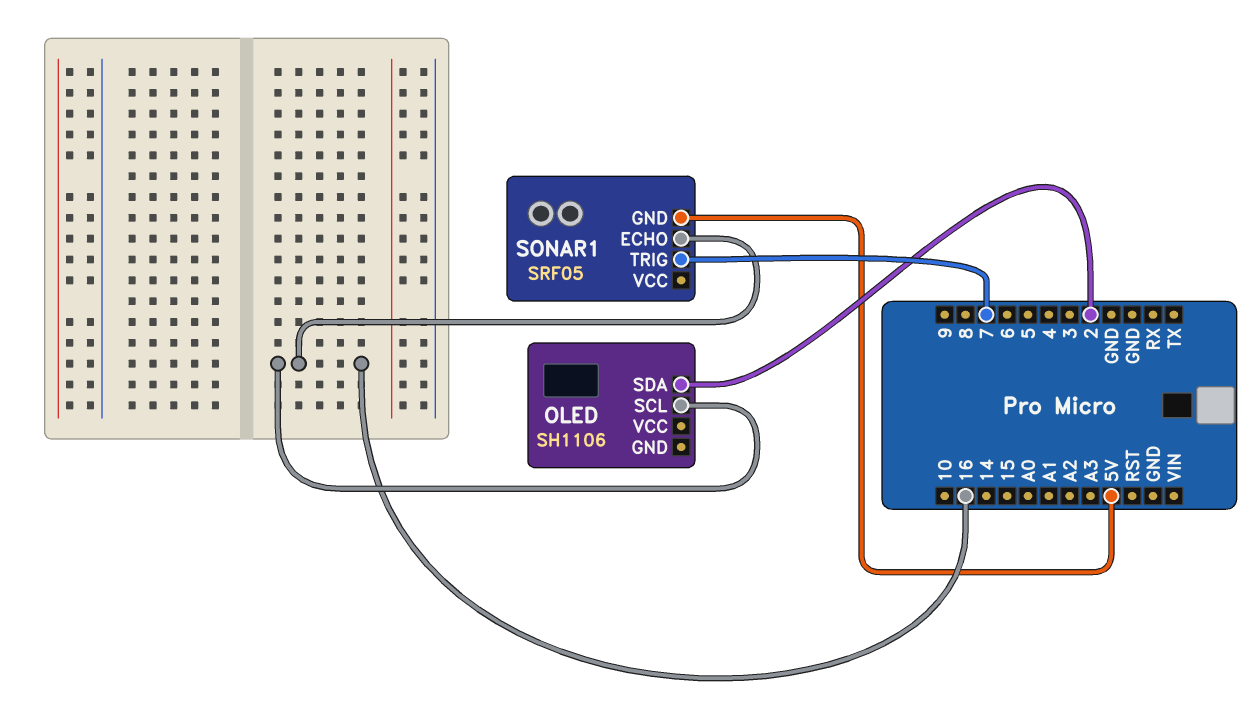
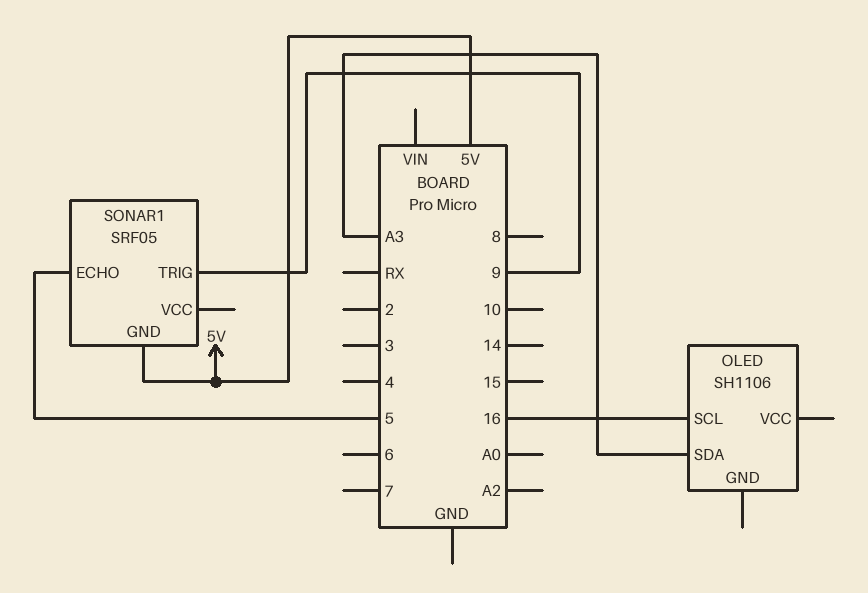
OLED pin SDA: 2 -> A3
SONAR1 pin ECHO: 16 -> 5
SONAR1 pin TRIG: 7 -> 9

